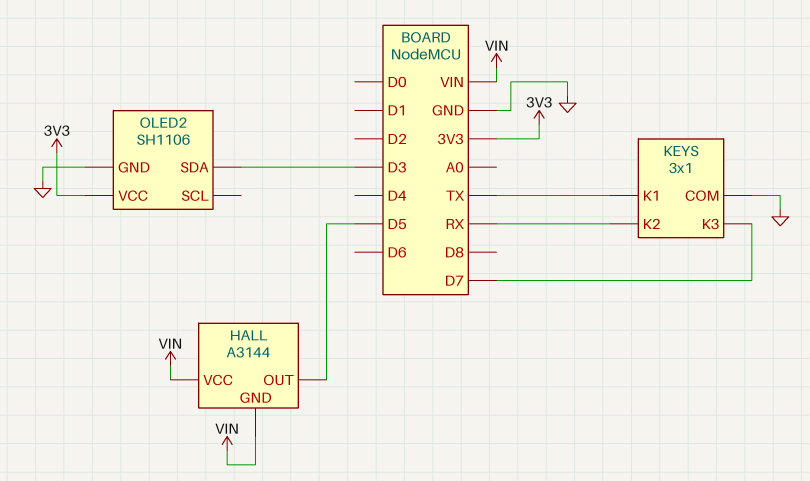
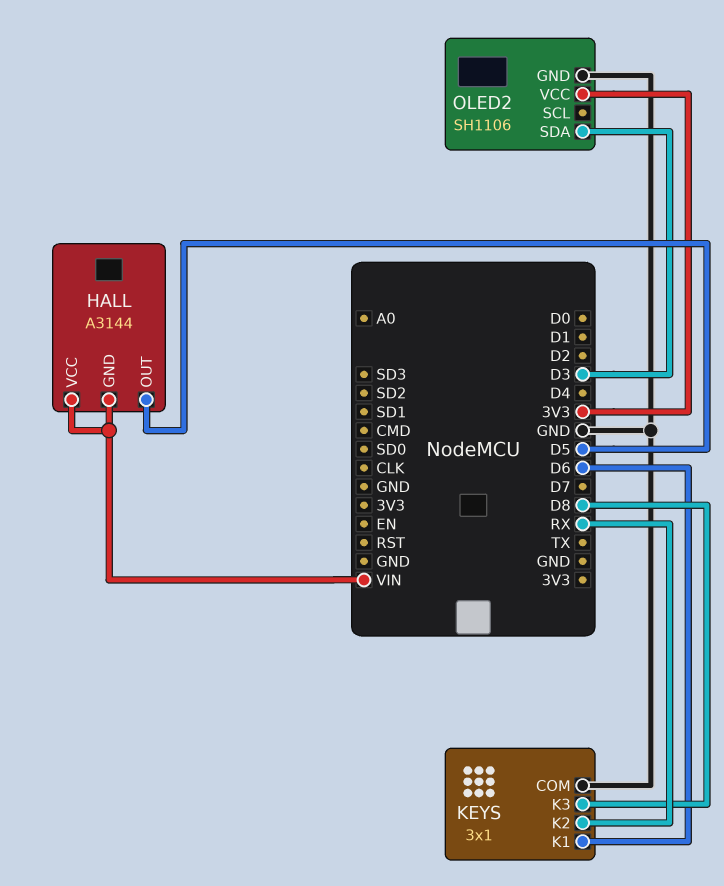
KEYS pin K1: TX -> D6
KEYS pin K3: D7 -> D8

